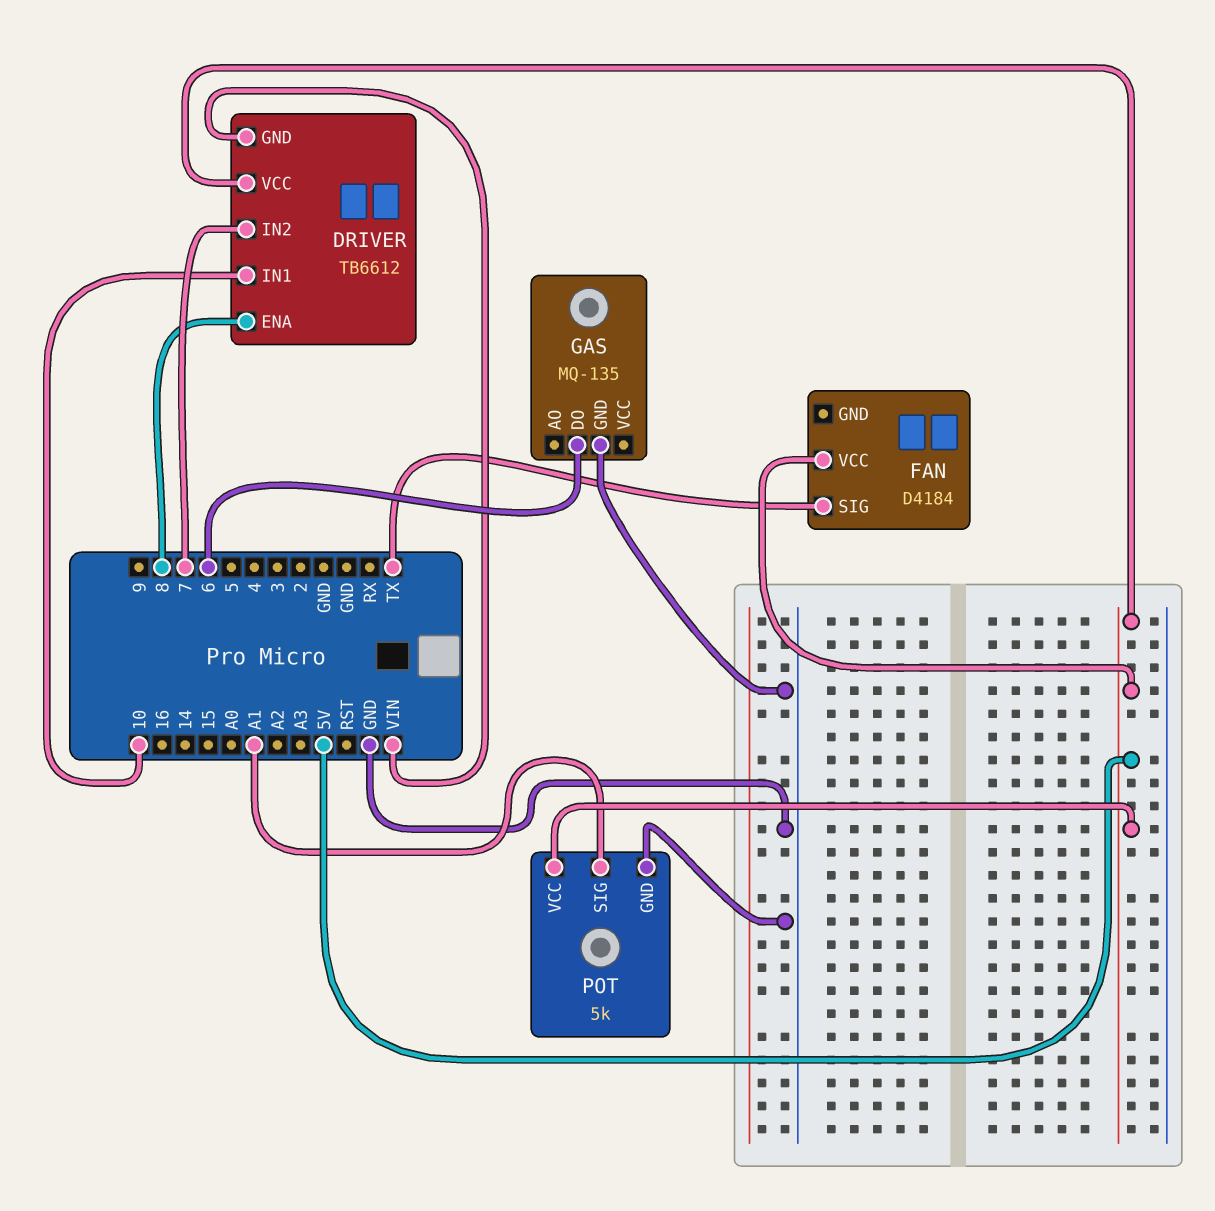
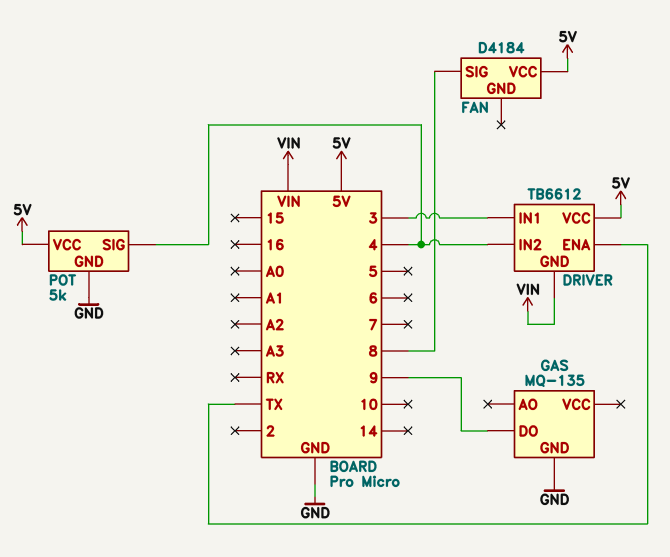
DRIVER pin ENA: 8 -> TX
DRIVER pin IN1: 10 -> 3
DRIVER pin IN2: 7 -> 4
FAN pin SIG: TX -> 8
GAS pin DO: 6 -> 9
POT pin SIG: A1 -> 4

